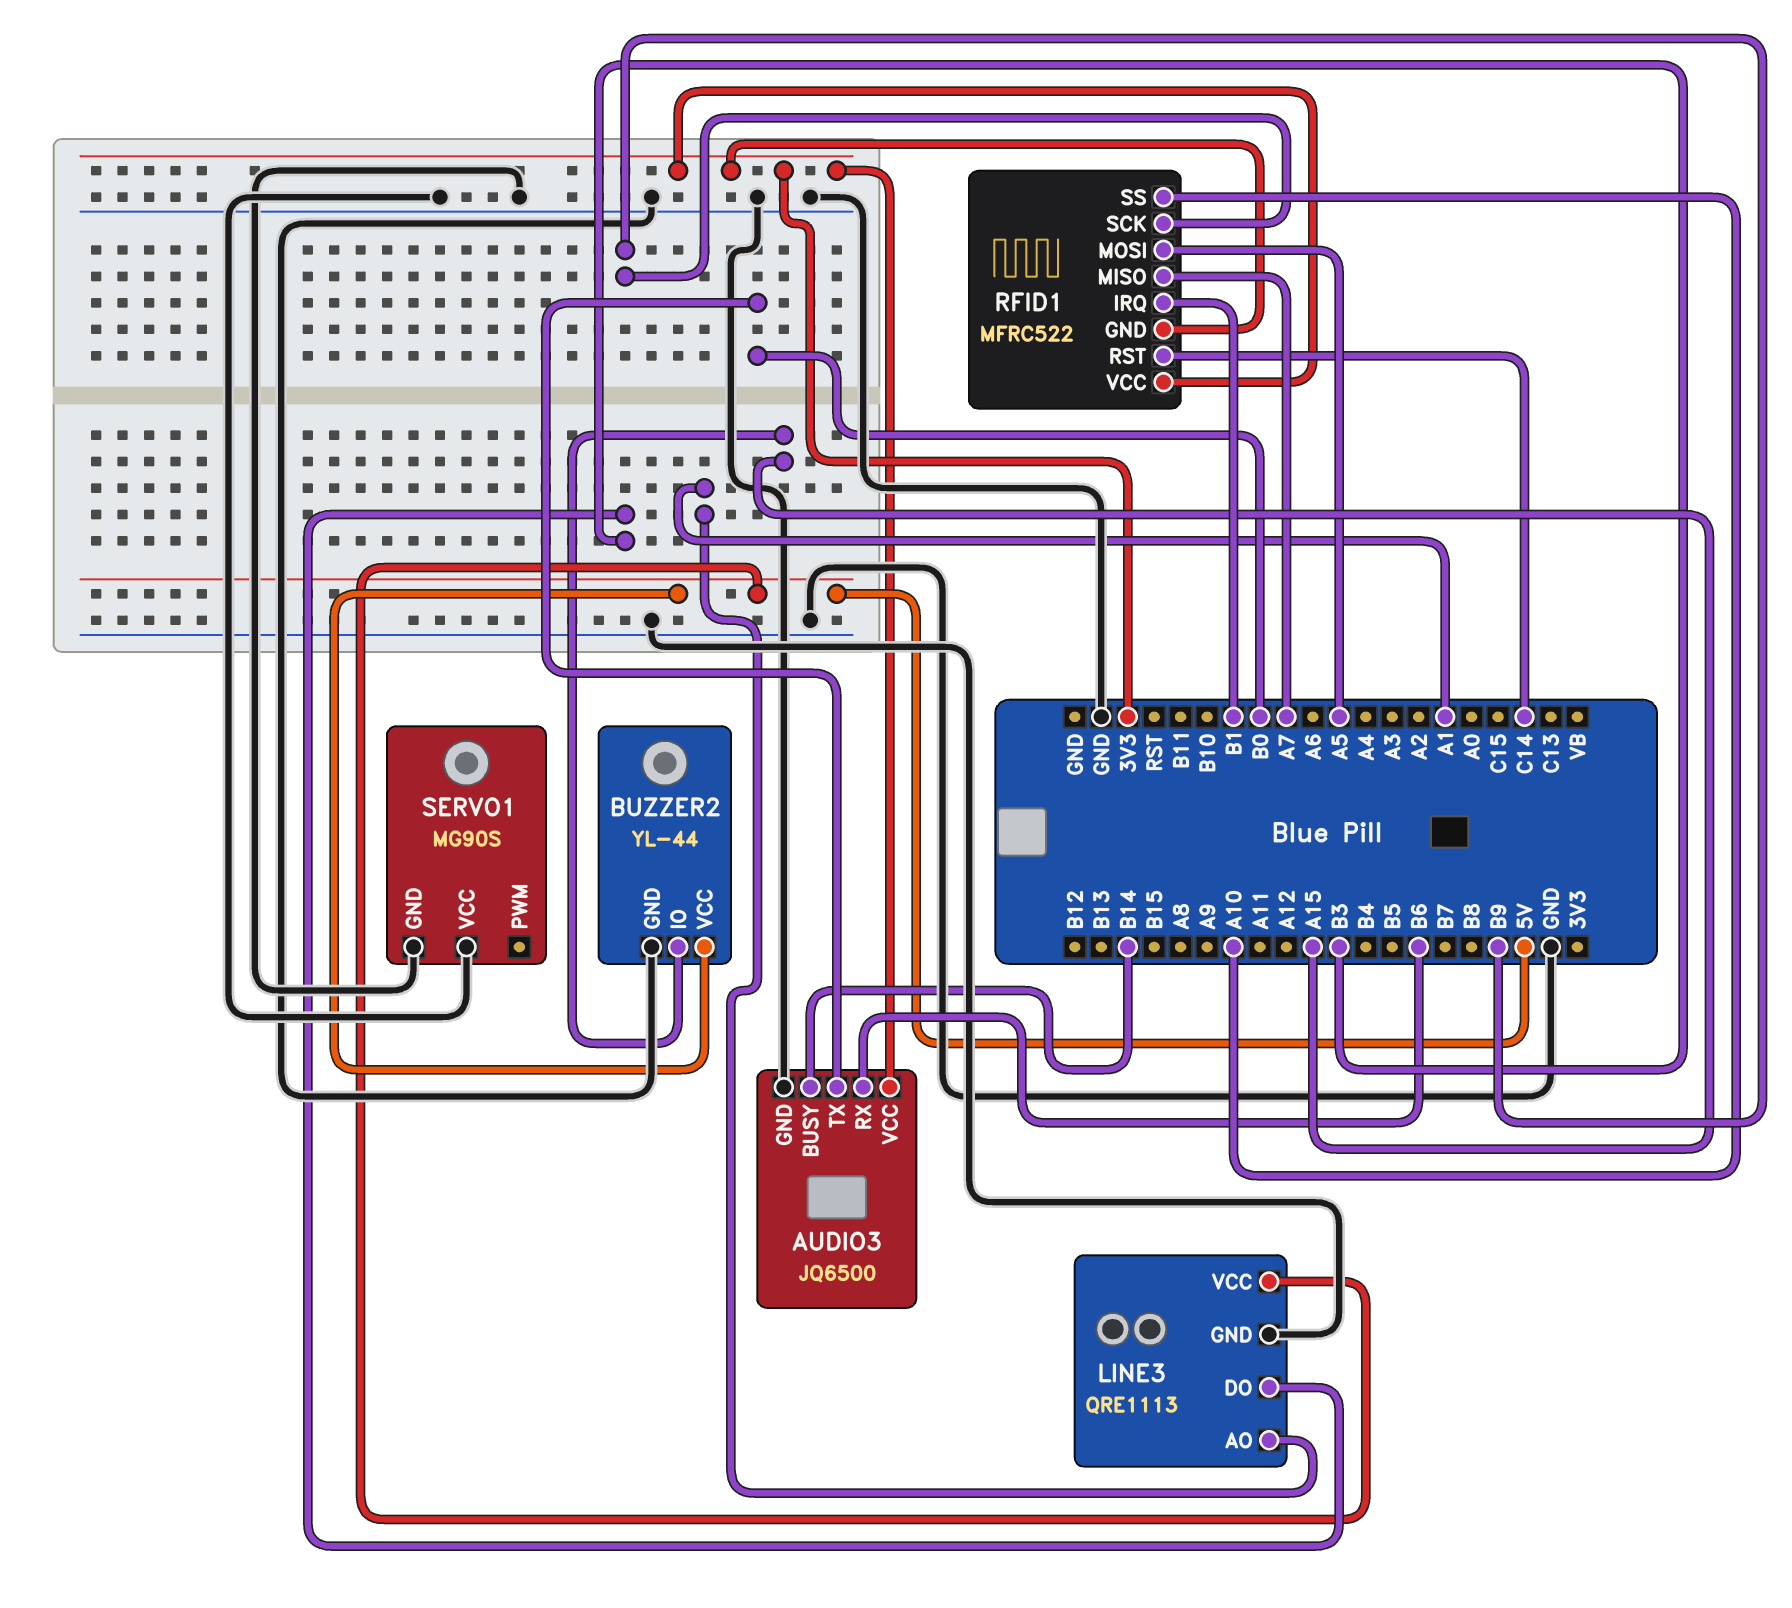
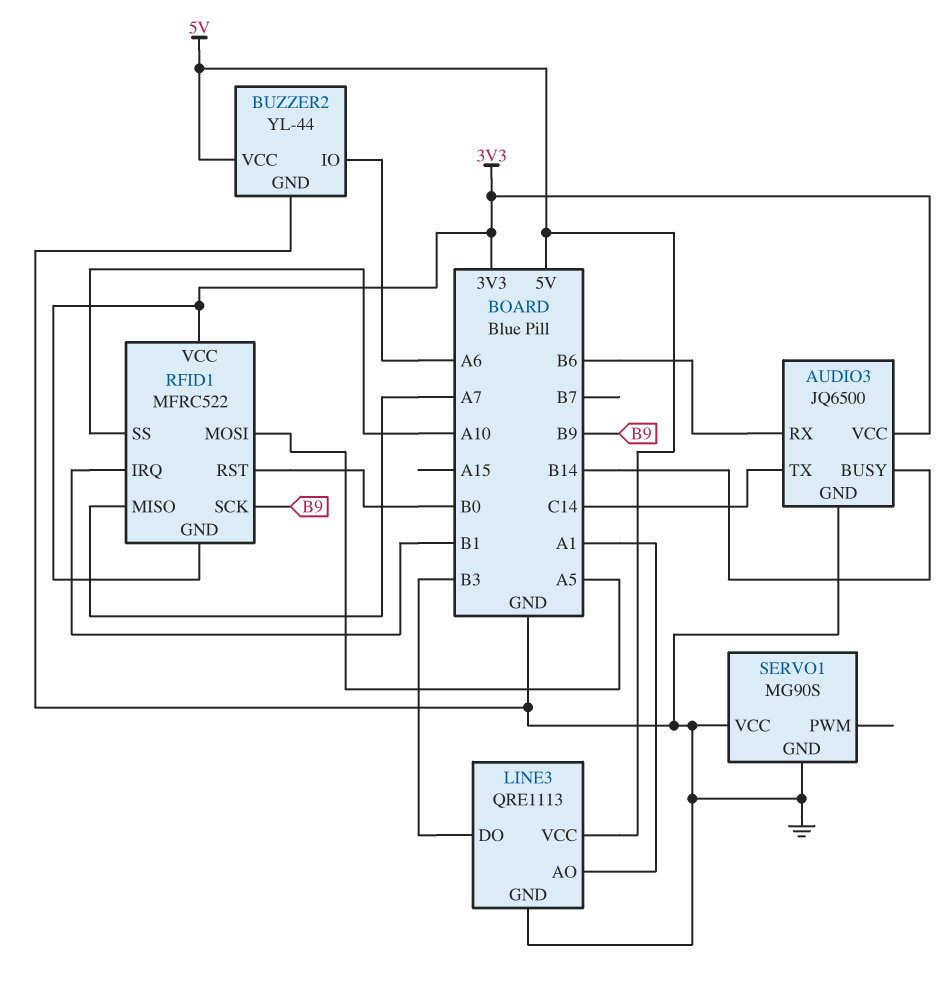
AUDIO3 pin TX: B0 -> C14
BUZZER2 pin IO: A15 -> A6
RFID1 pin RST: C14 -> B0

